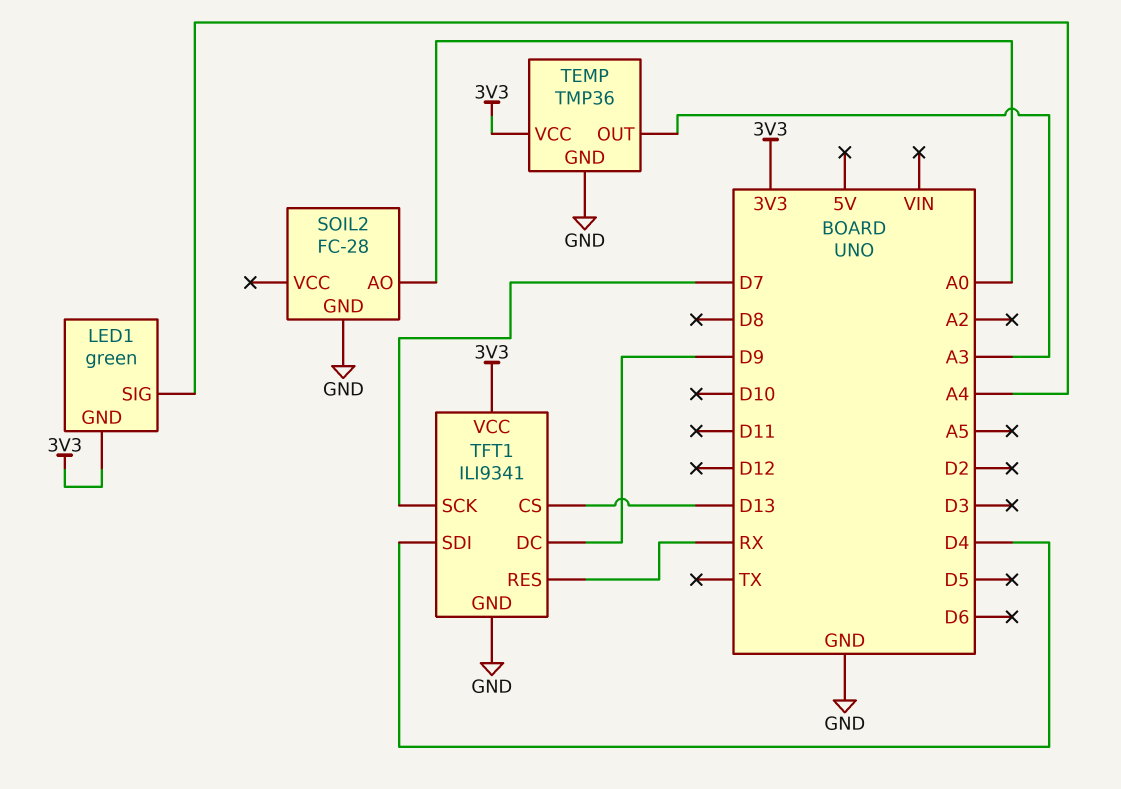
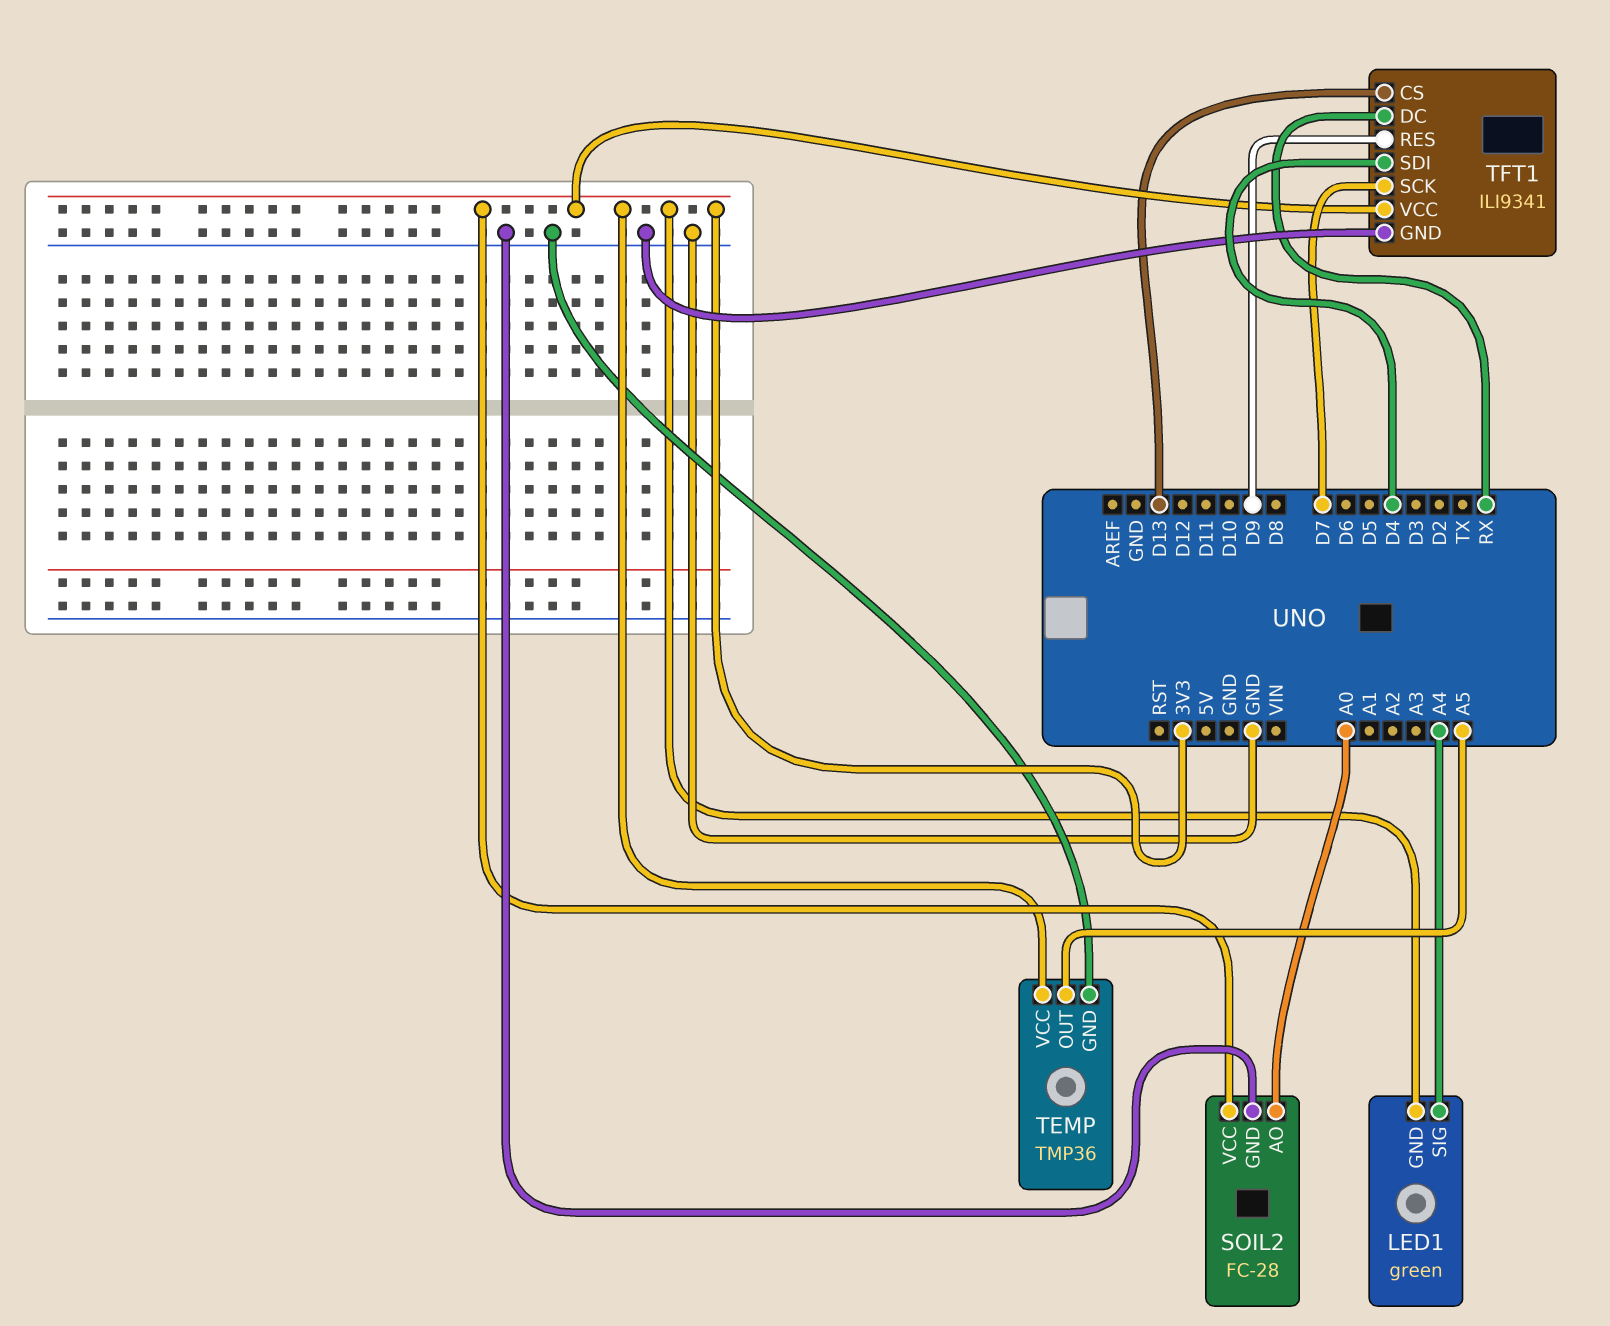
SOIL2 pin VCC: none -> 3V3
TEMP pin OUT: A3 -> A5
TFT1 pin DC: D9 -> RX
TFT1 pin RES: RX -> D9

